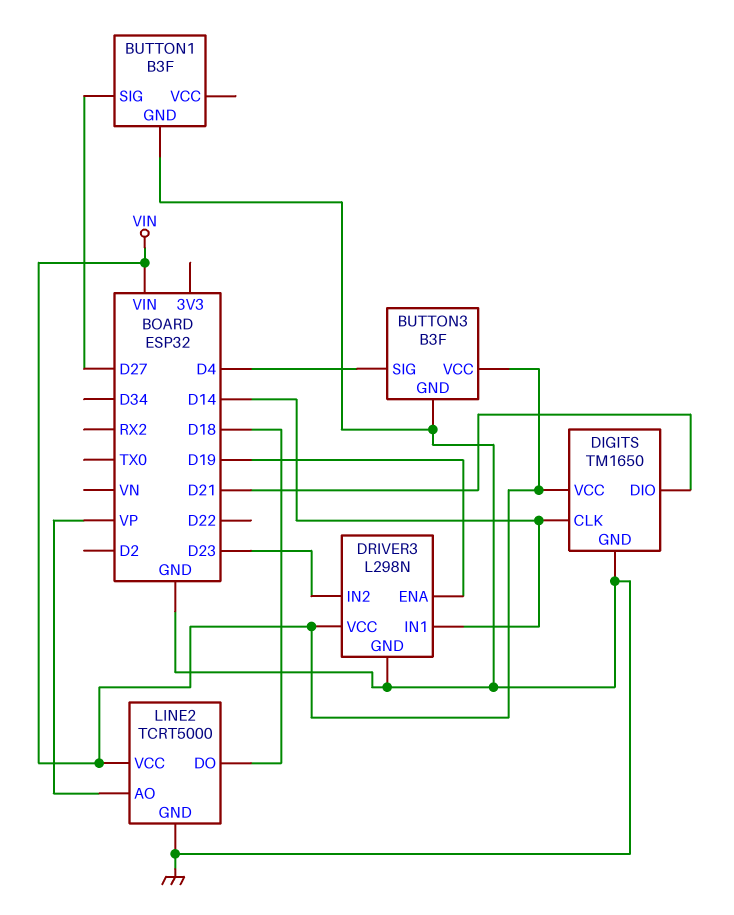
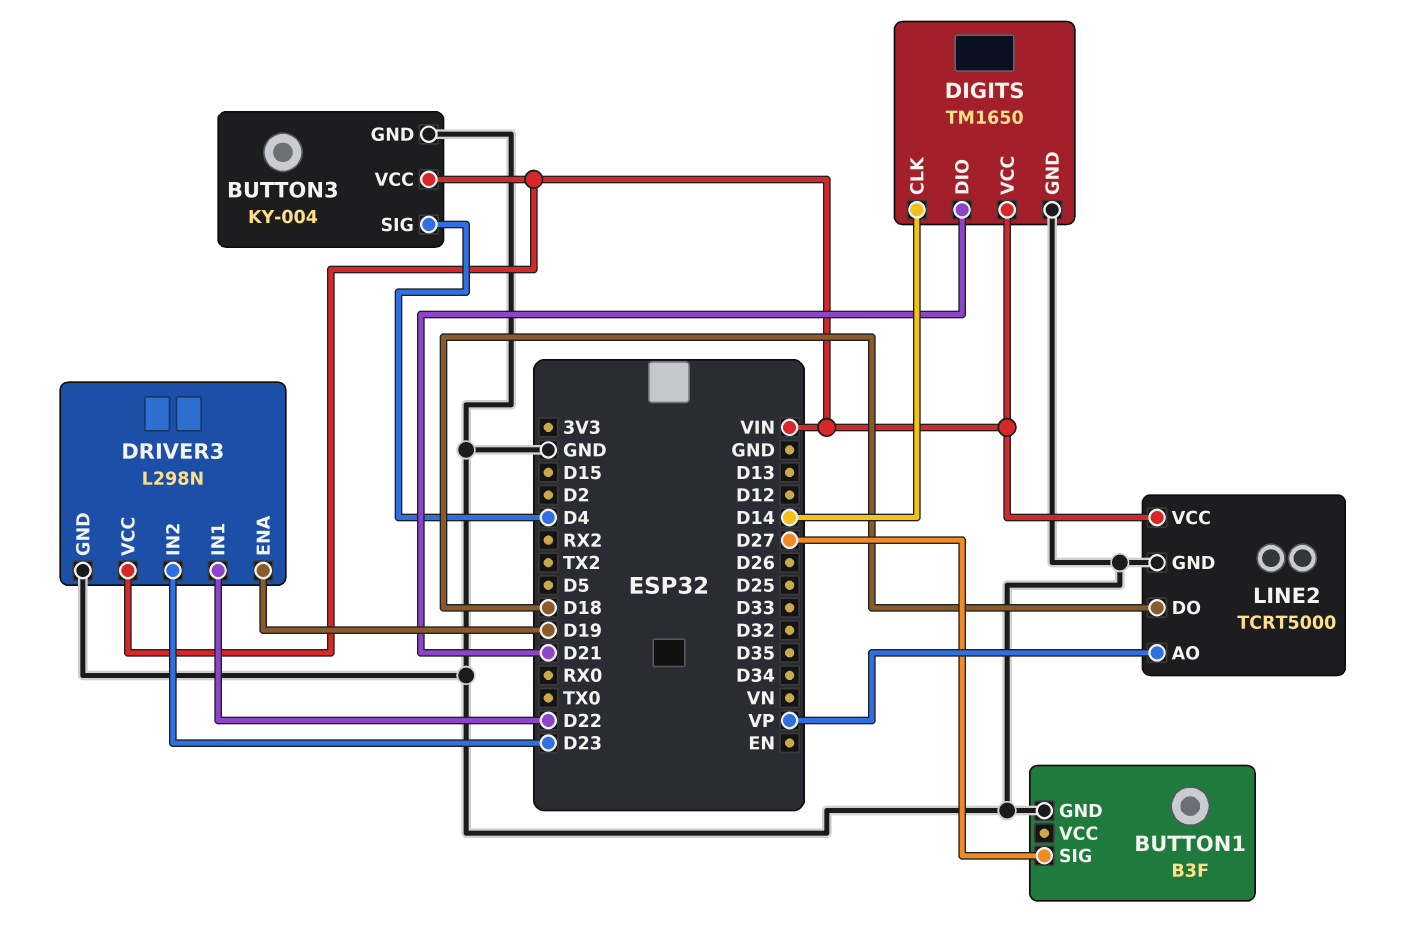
BUTTON3: B3F -> KY-004
DRIVER3 pin IN1: D14 -> D22

